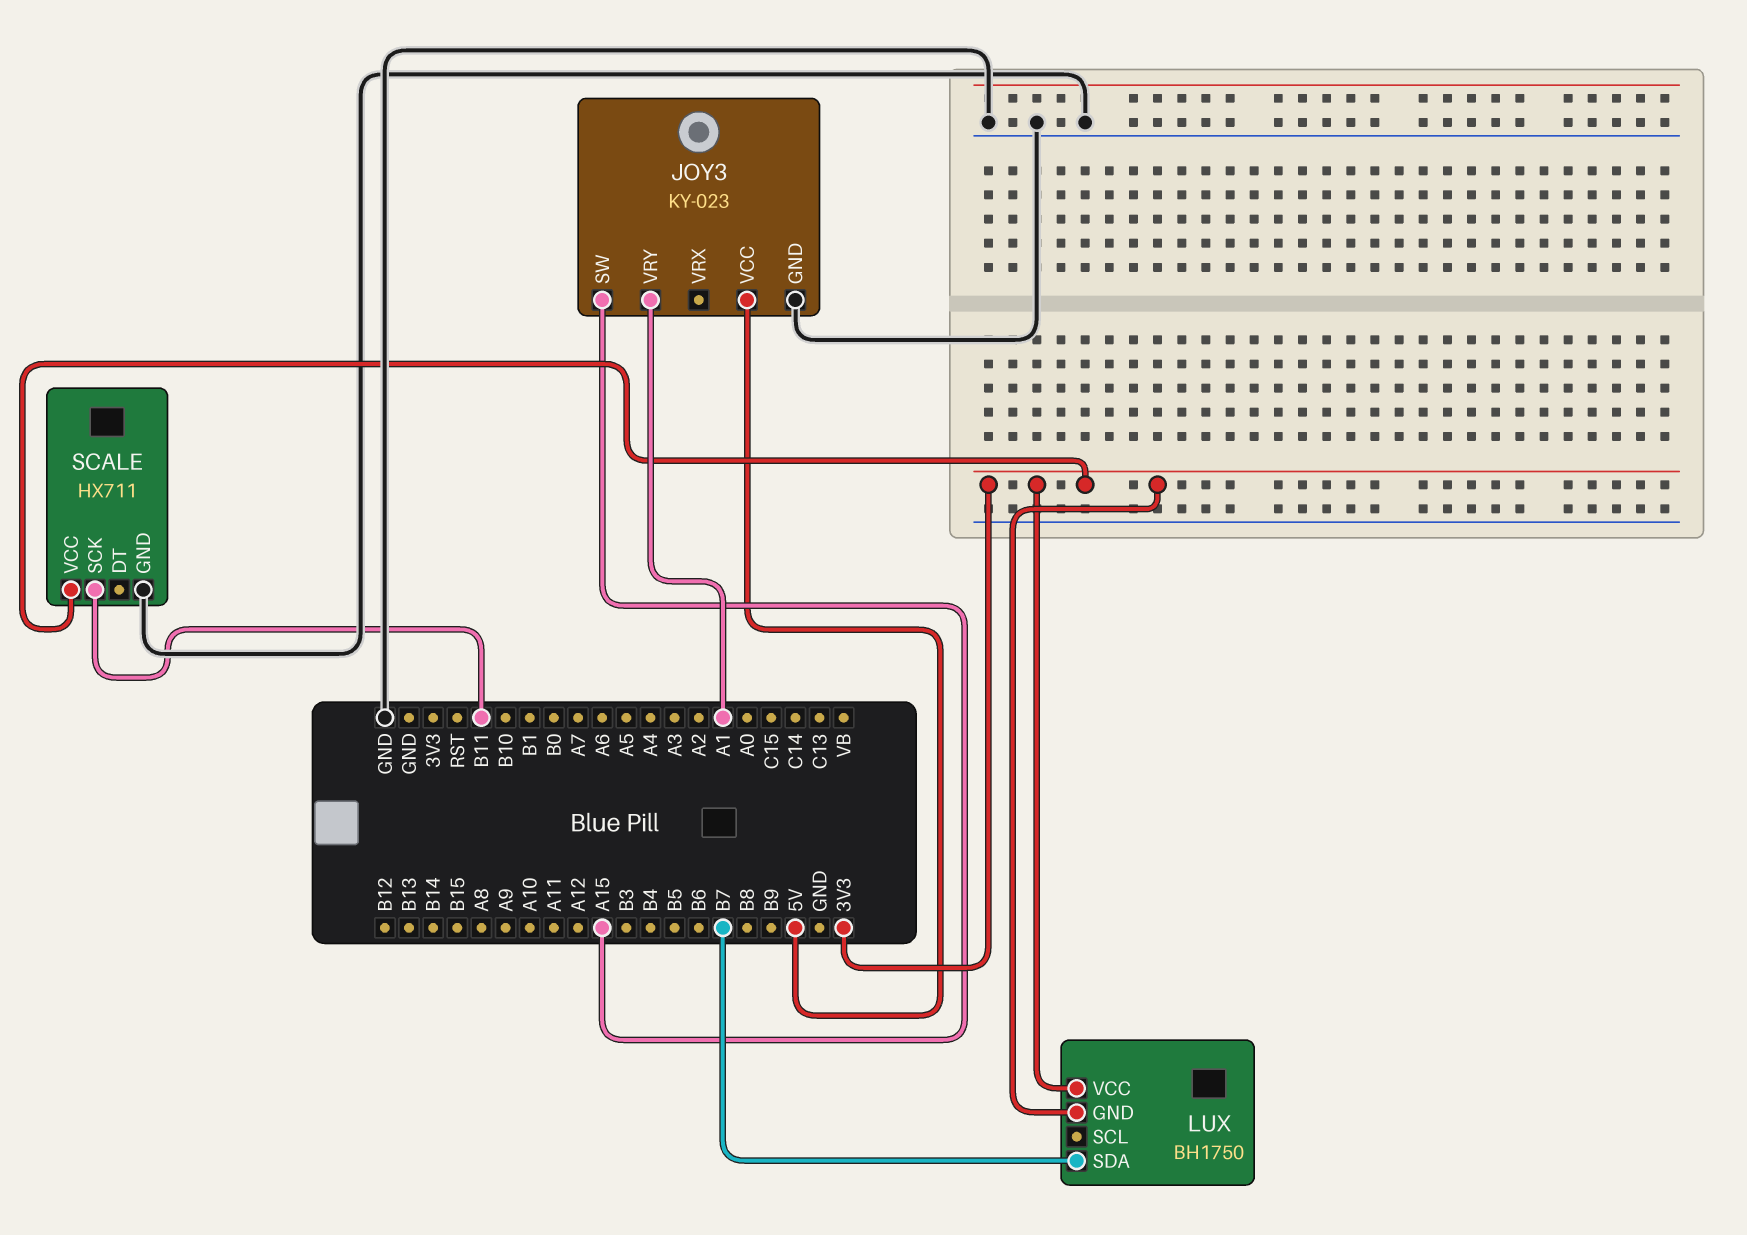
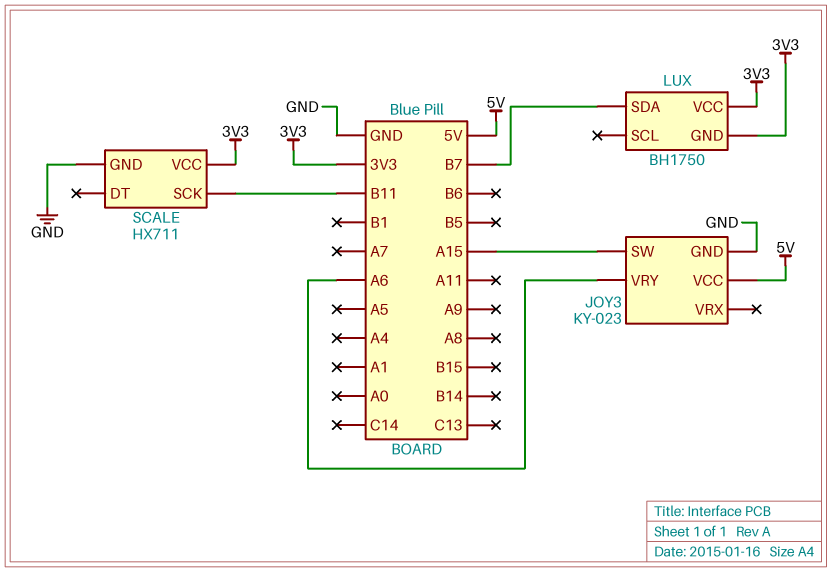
JOY3 pin VRY: A1 -> A6

